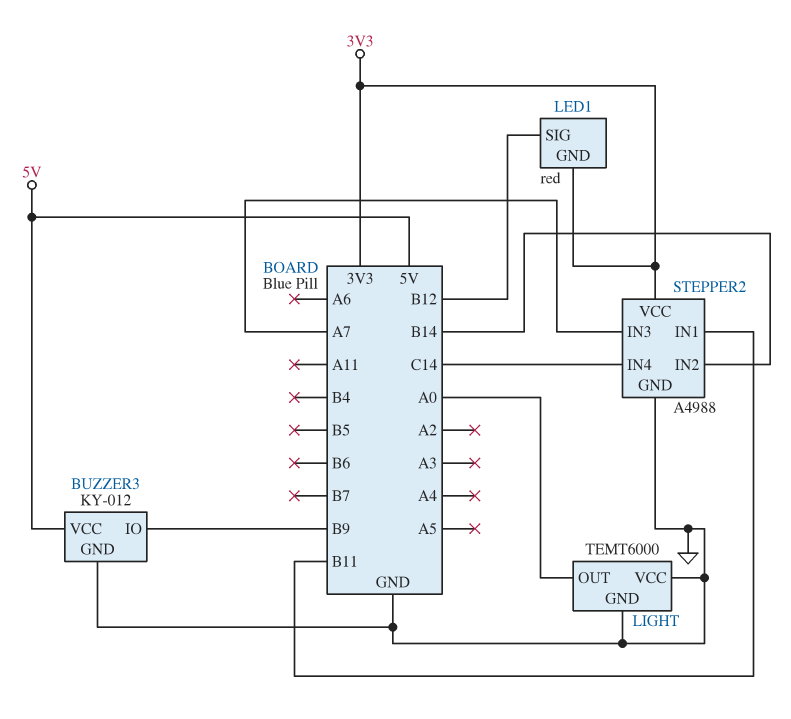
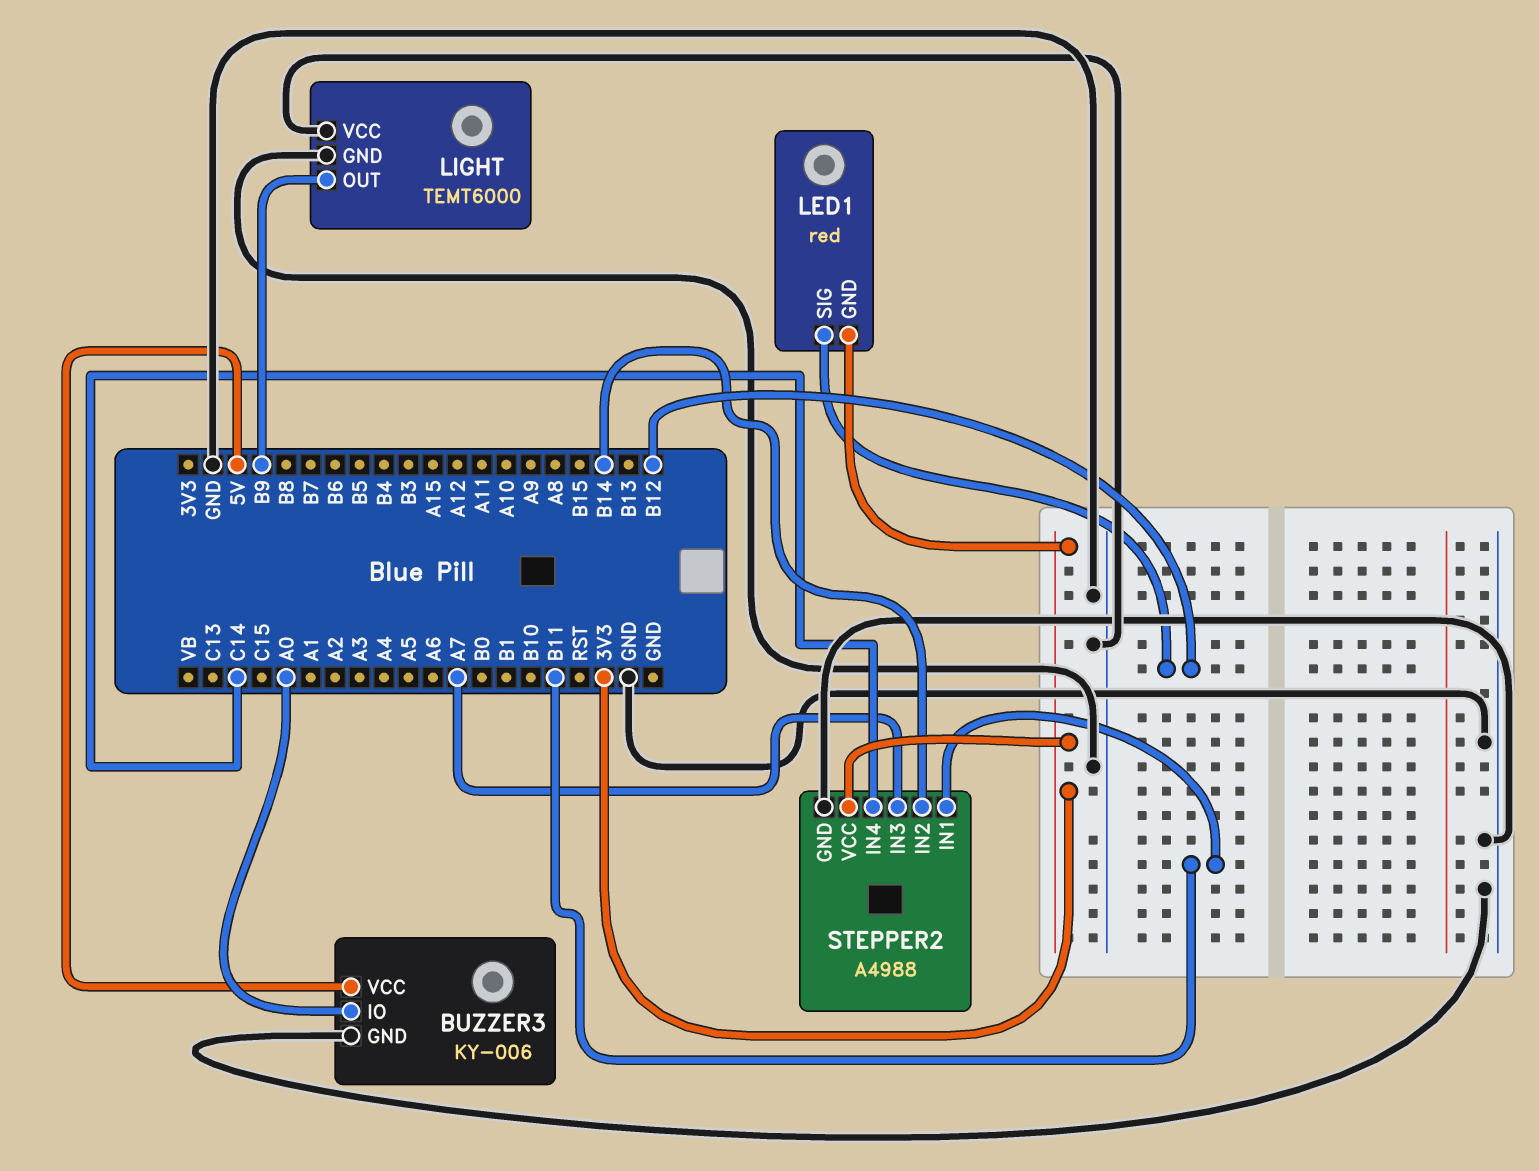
BUZZER3: KY-012 -> KY-006
BUZZER3 pin IO: B9 -> A0
LIGHT pin OUT: A0 -> B9

